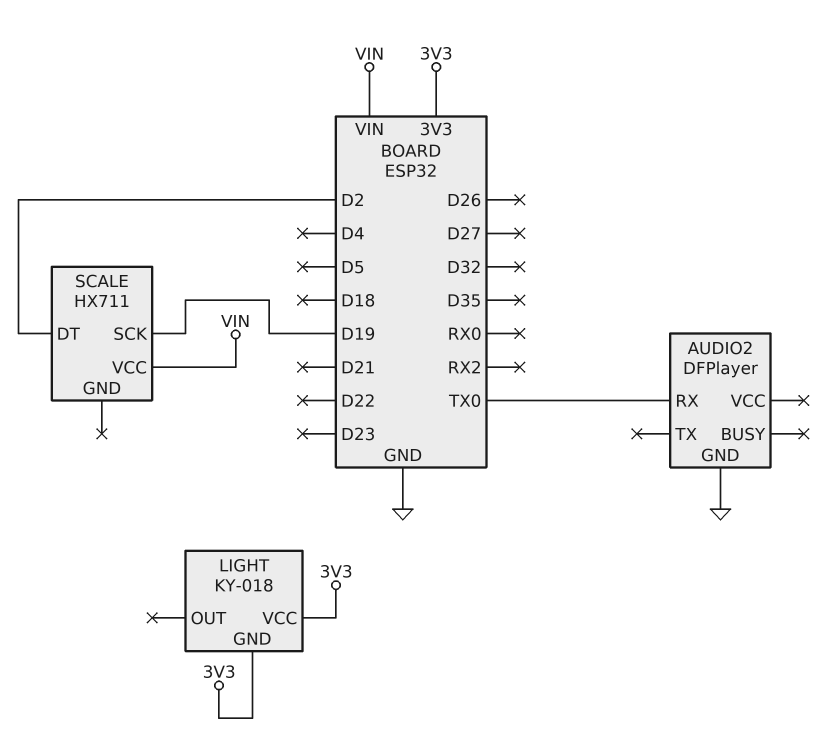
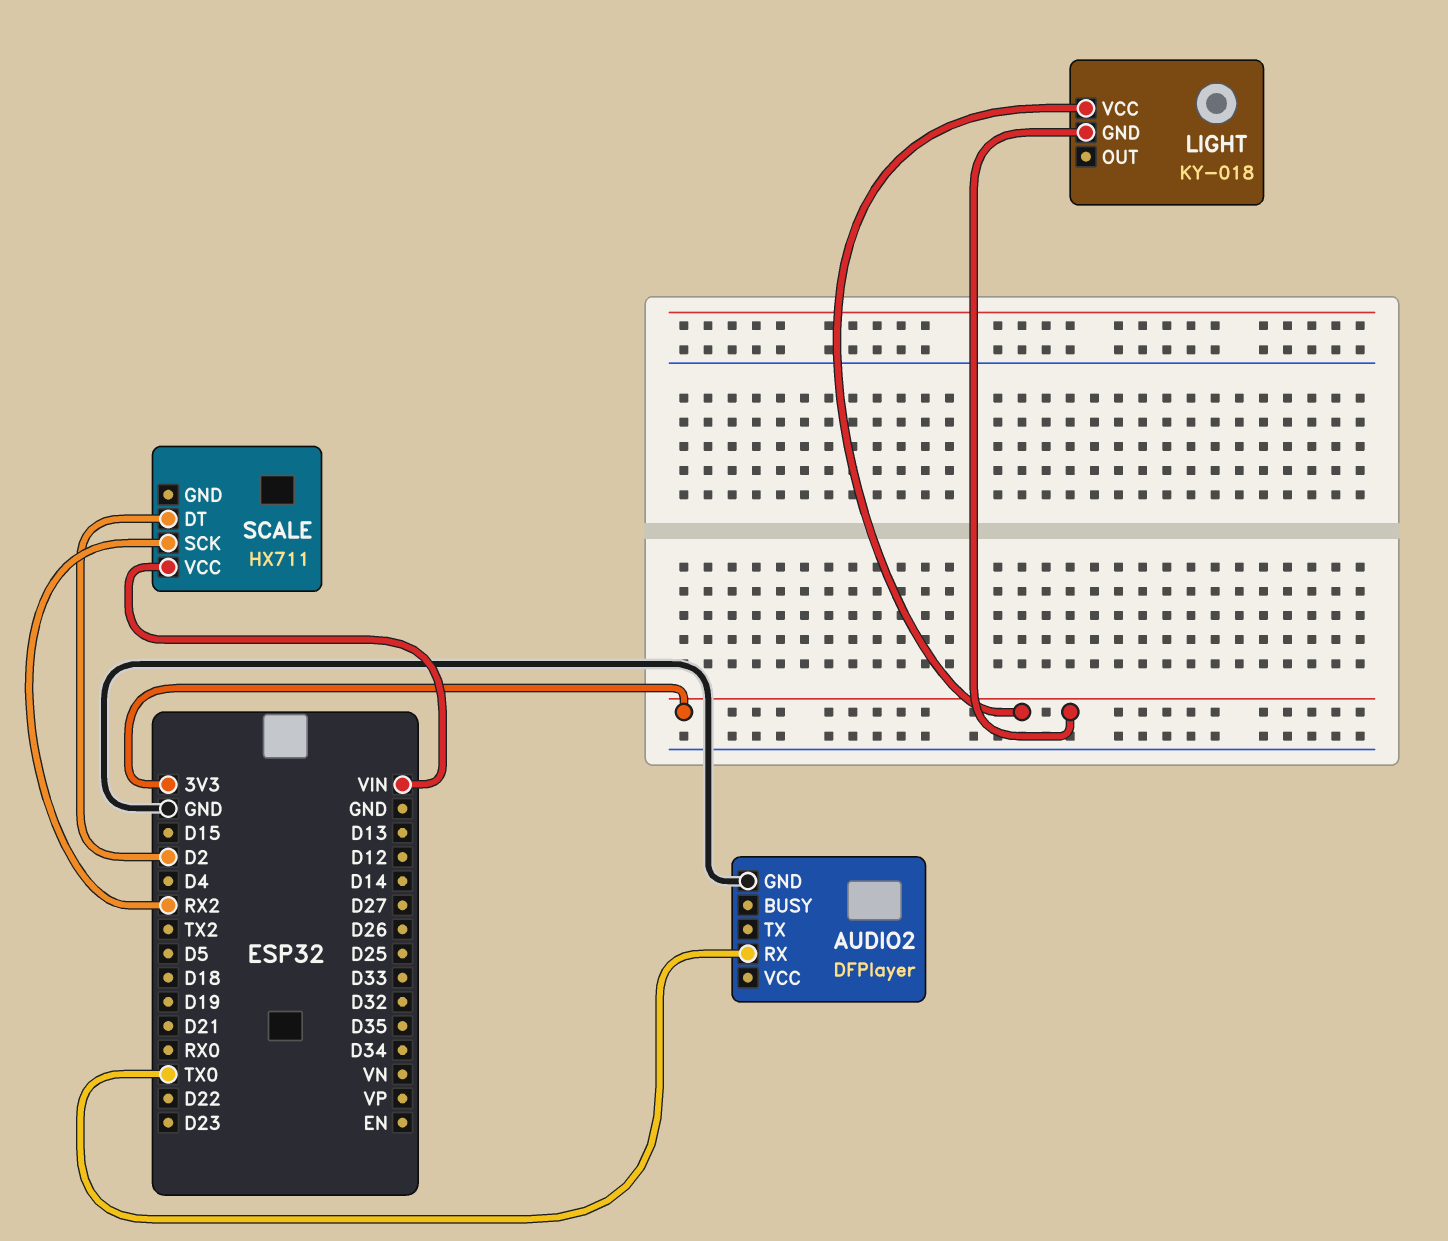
SCALE pin SCK: D19 -> RX2

